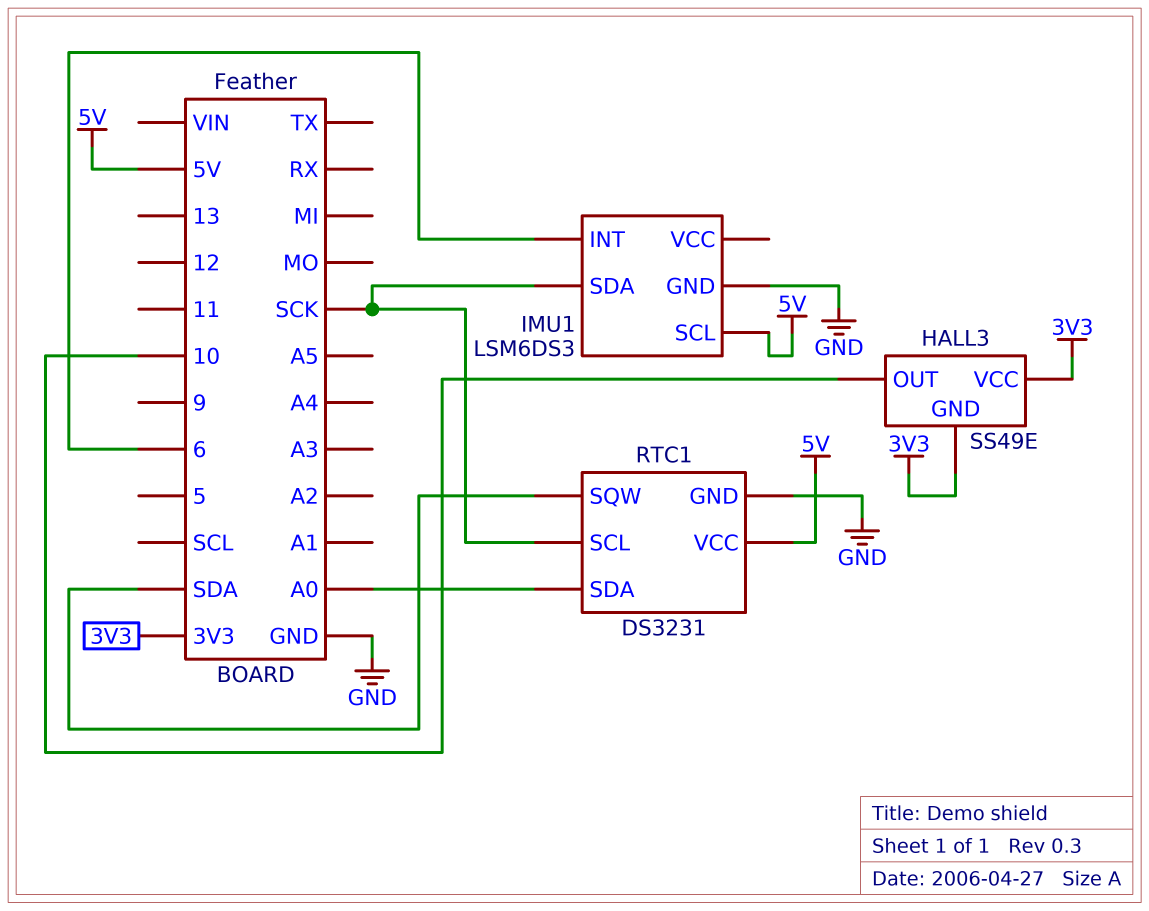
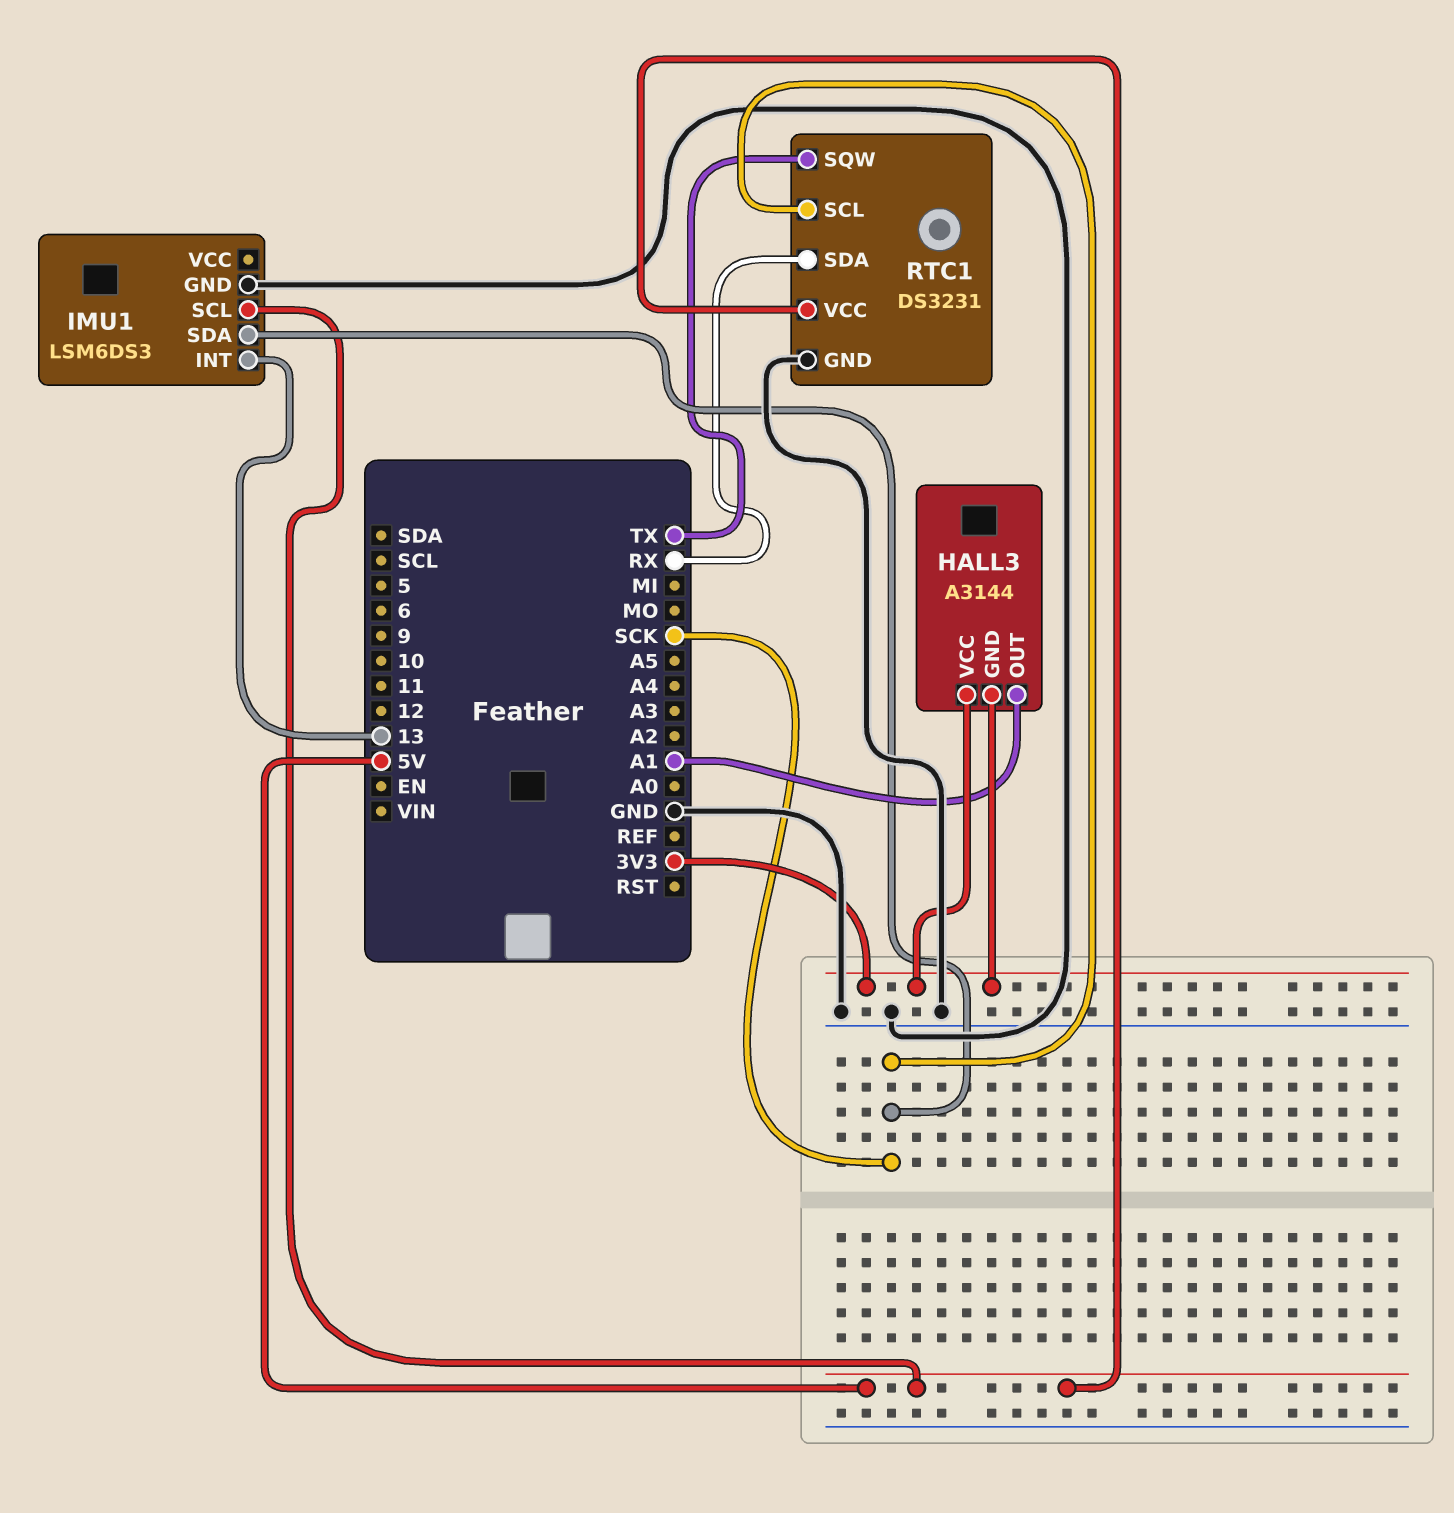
HALL3: SS49E -> A3144
HALL3 pin OUT: 10 -> A1
IMU1 pin INT: 6 -> 13
RTC1 pin SDA: A0 -> RX
RTC1 pin SQW: SDA -> TX

